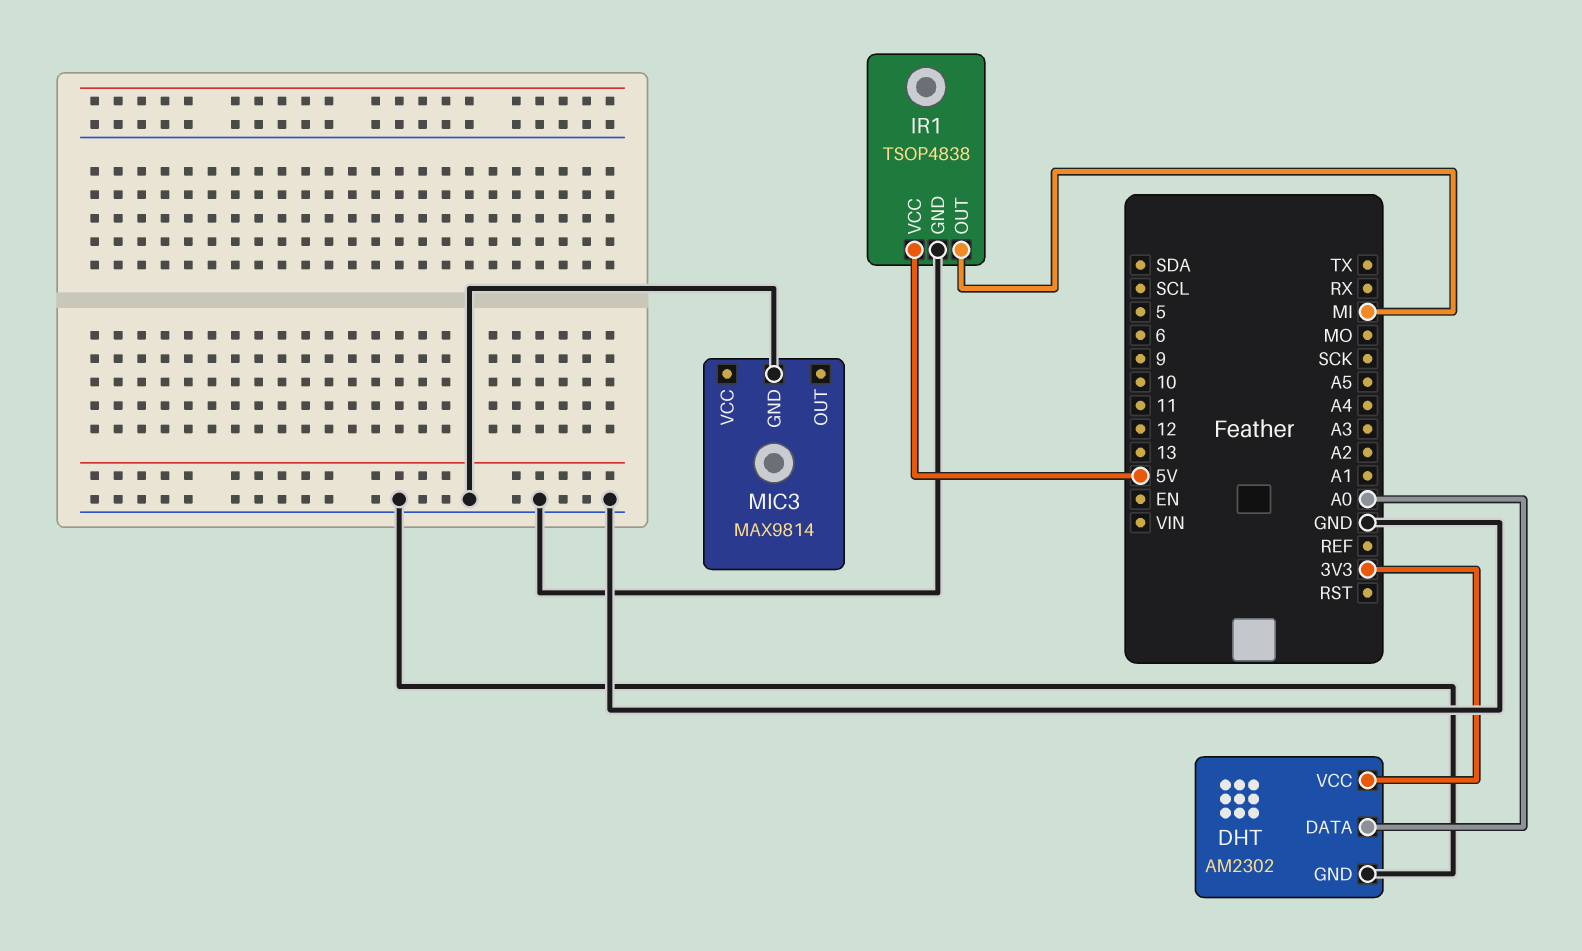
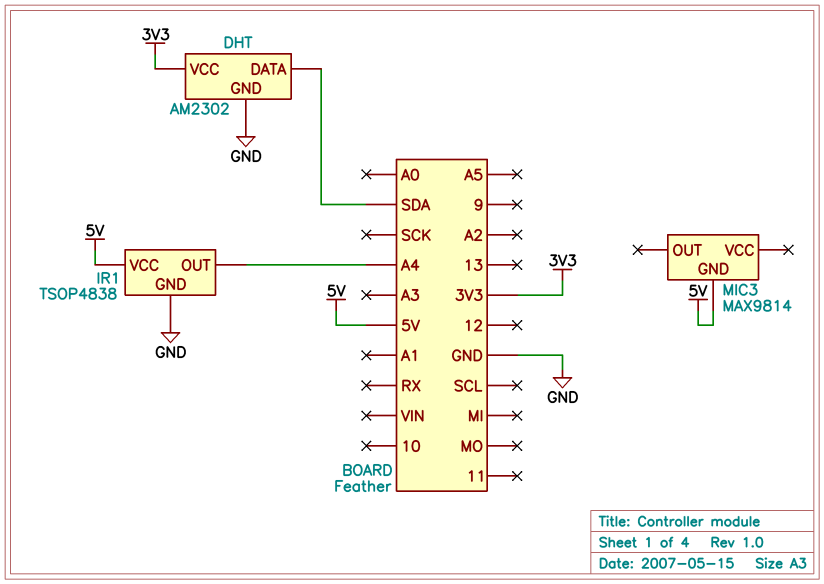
DHT pin DATA: A0 -> SDA
IR1 pin OUT: MI -> A4
MIC3 pin GND: GND -> 5V

